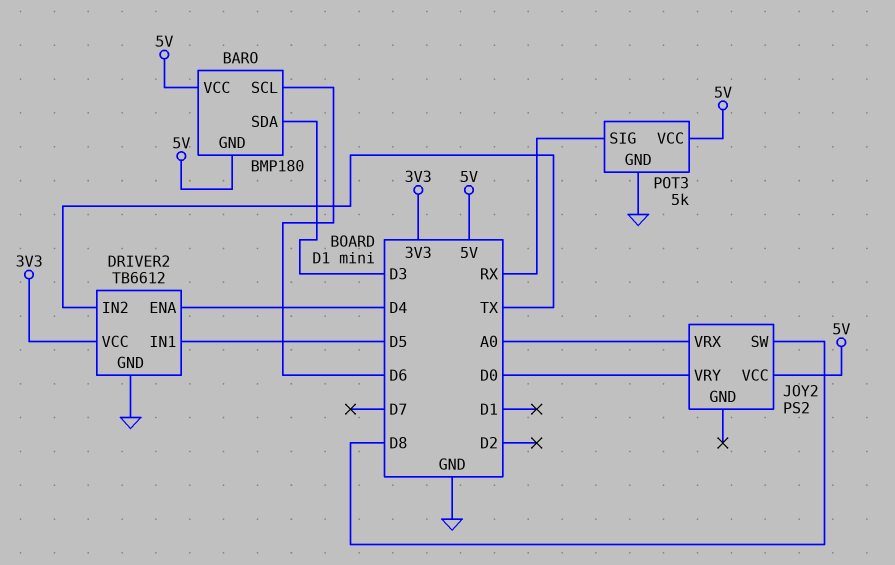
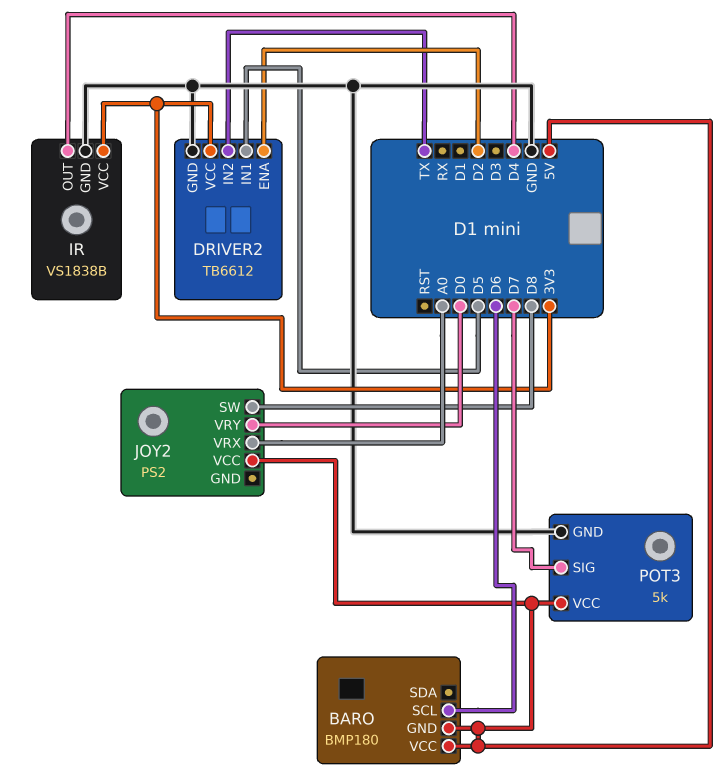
BARO pin SDA: D3 -> none
DRIVER2 pin ENA: D4 -> D2
IR: none -> VS1838B
IR pin GND: none -> GND
IR pin OUT: none -> D4
IR pin VCC: none -> 3V3
POT3 pin SIG: RX -> D7

